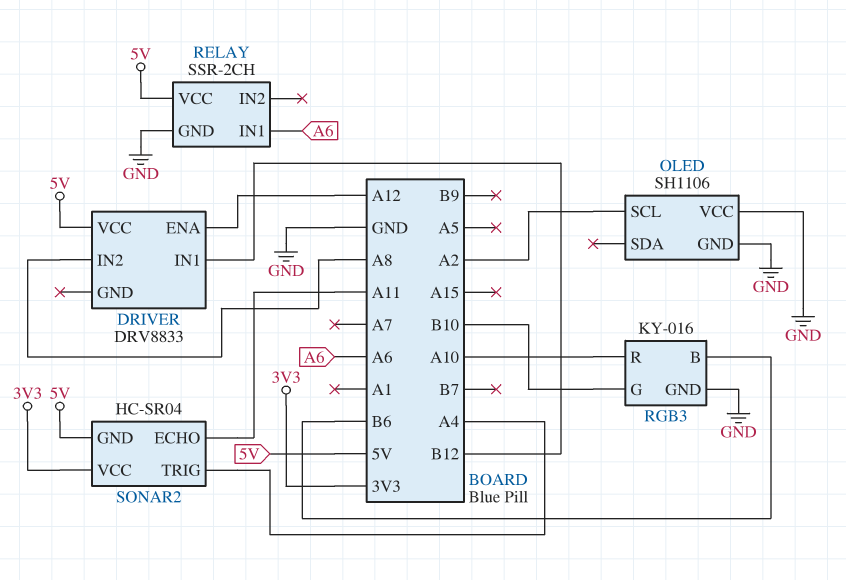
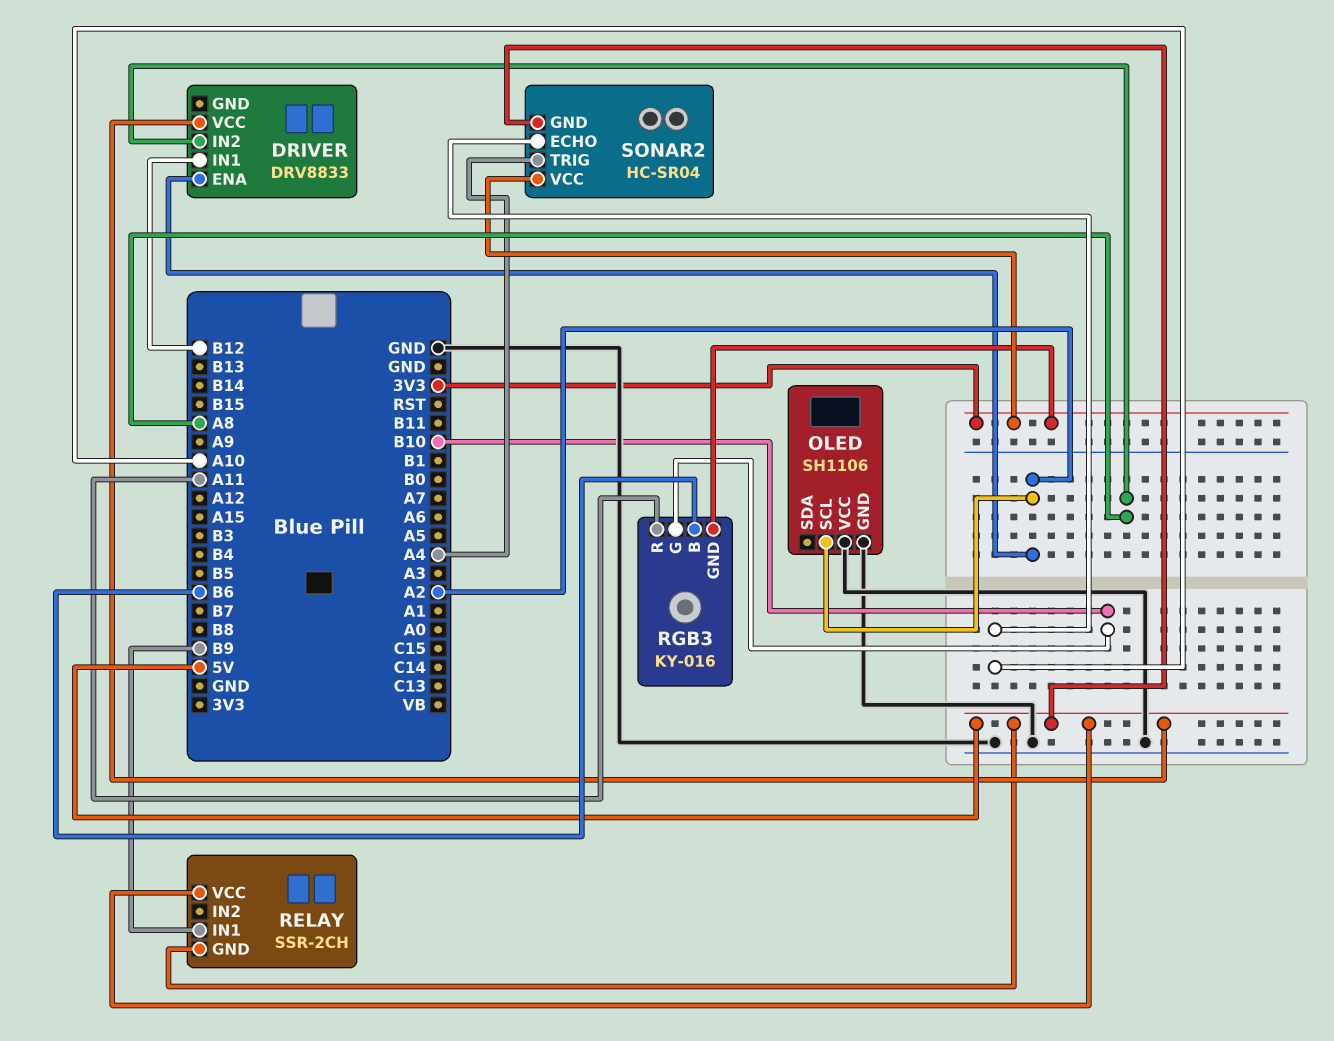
DRIVER pin ENA: A12 -> A2
RELAY pin GND: GND -> 5V
RELAY pin IN1: A6 -> B9
RGB3 pin GND: GND -> 3V3
RGB3 pin R: A10 -> A11
SONAR2 pin ECHO: A11 -> A10

